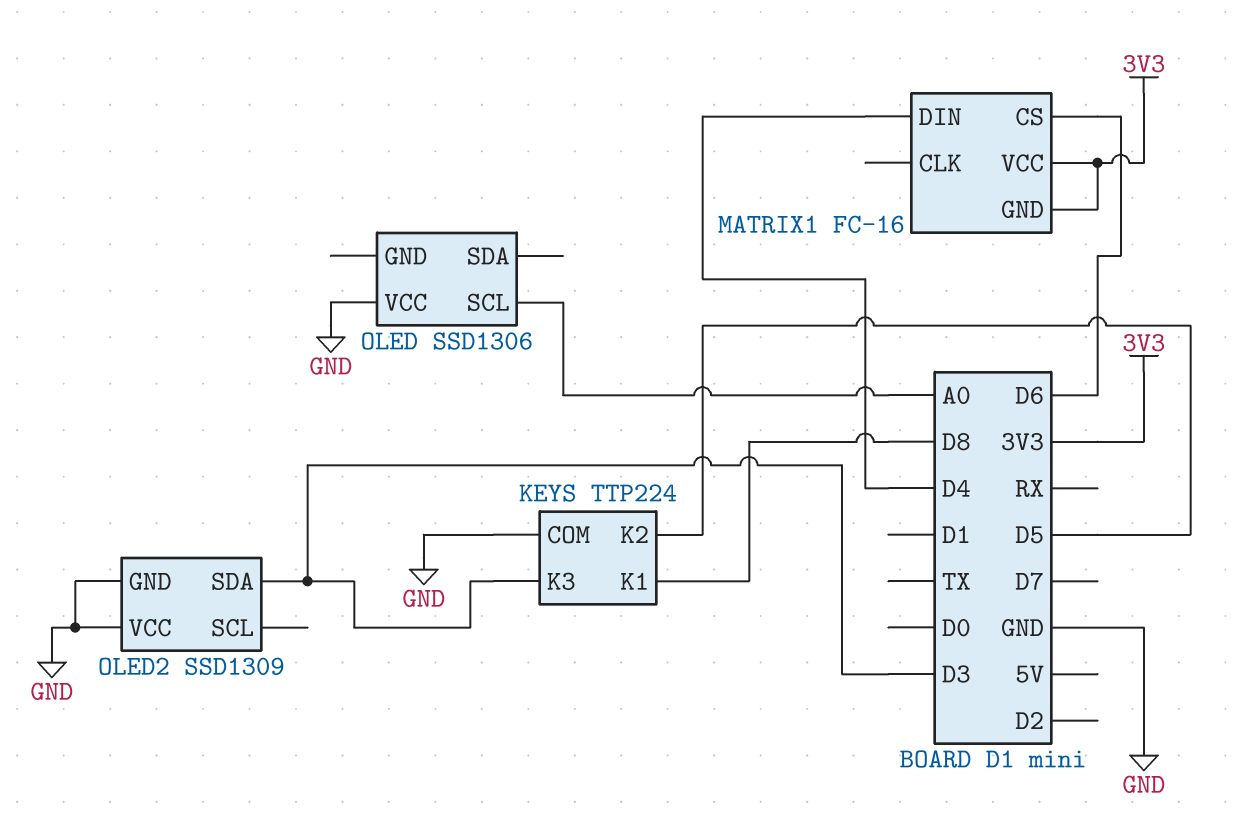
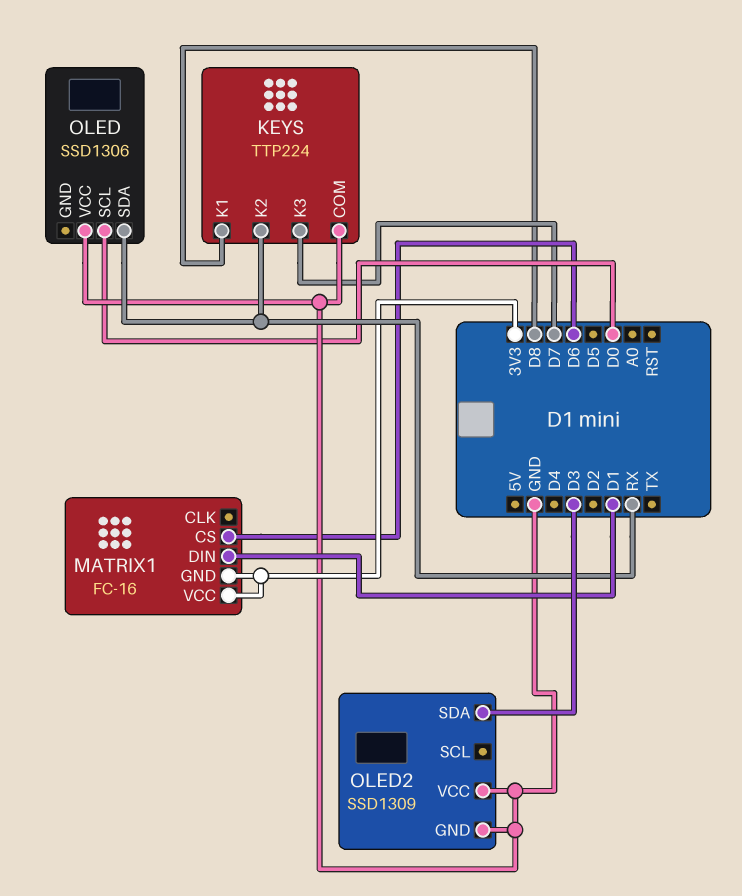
KEYS pin K2: D5 -> RX
KEYS pin K3: D3 -> D7
MATRIX1 pin DIN: D4 -> D1
OLED pin SCL: A0 -> D0
OLED pin SDA: none -> RX

